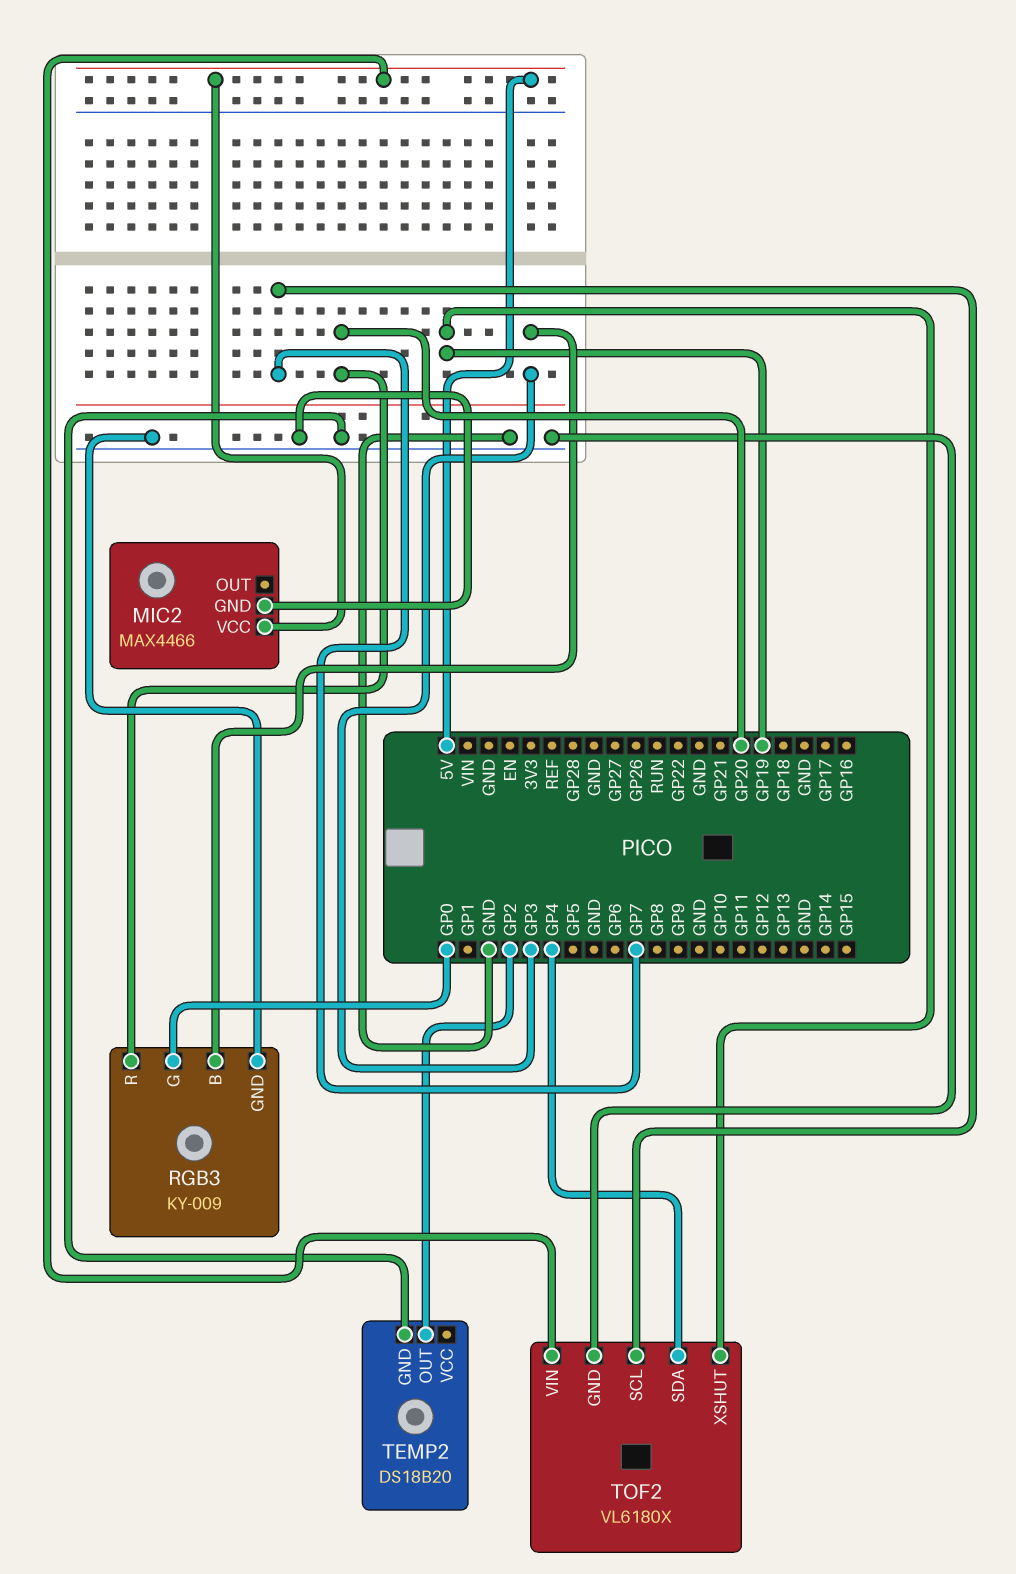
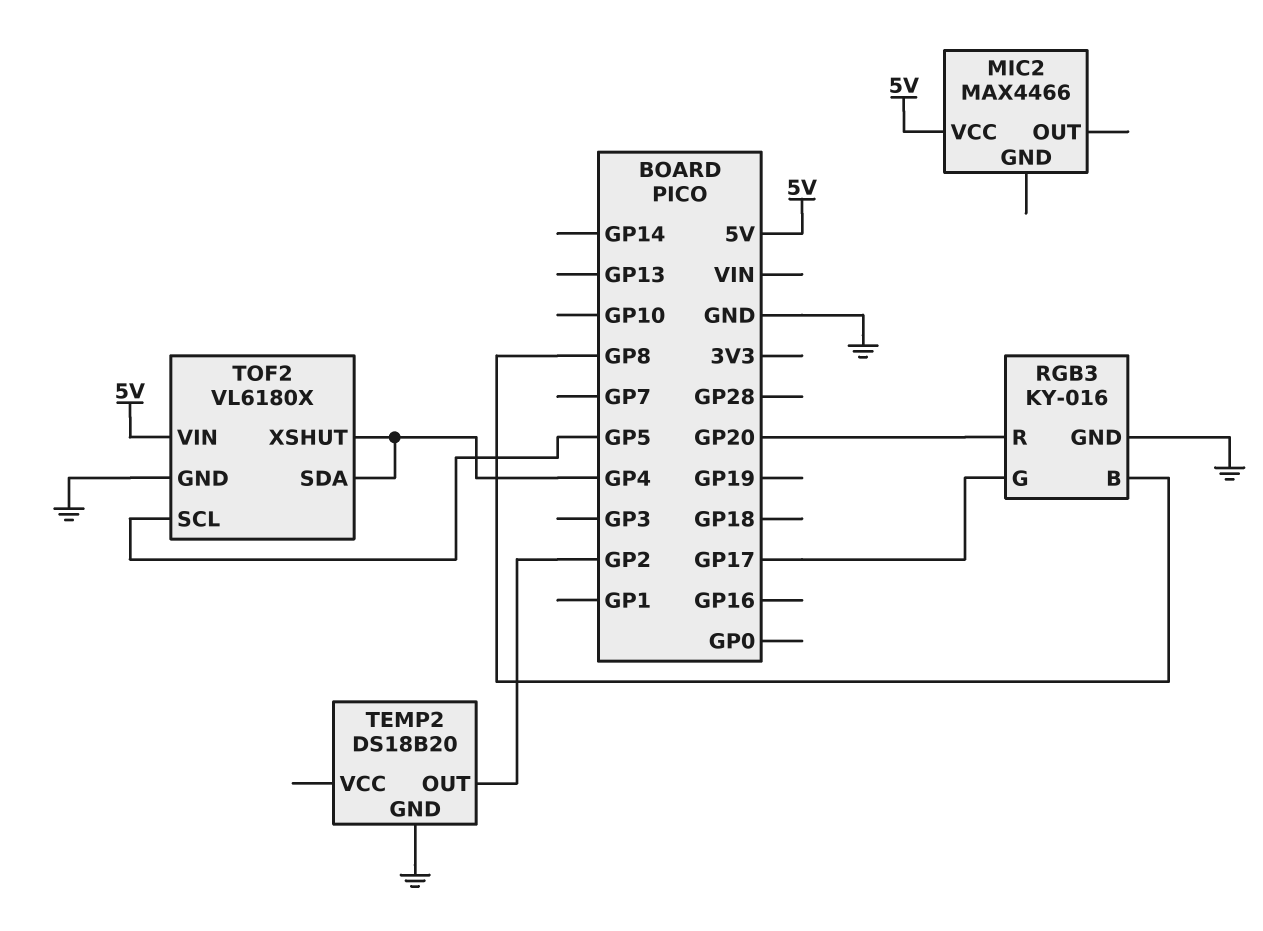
MIC2 pin GND: GND -> none
RGB3: KY-009 -> KY-016
RGB3 pin B: GP3 -> GP8
RGB3 pin G: GP0 -> GP17
TOF2 pin SCL: GP7 -> GP5
TOF2 pin XSHUT: GP19 -> GP4

